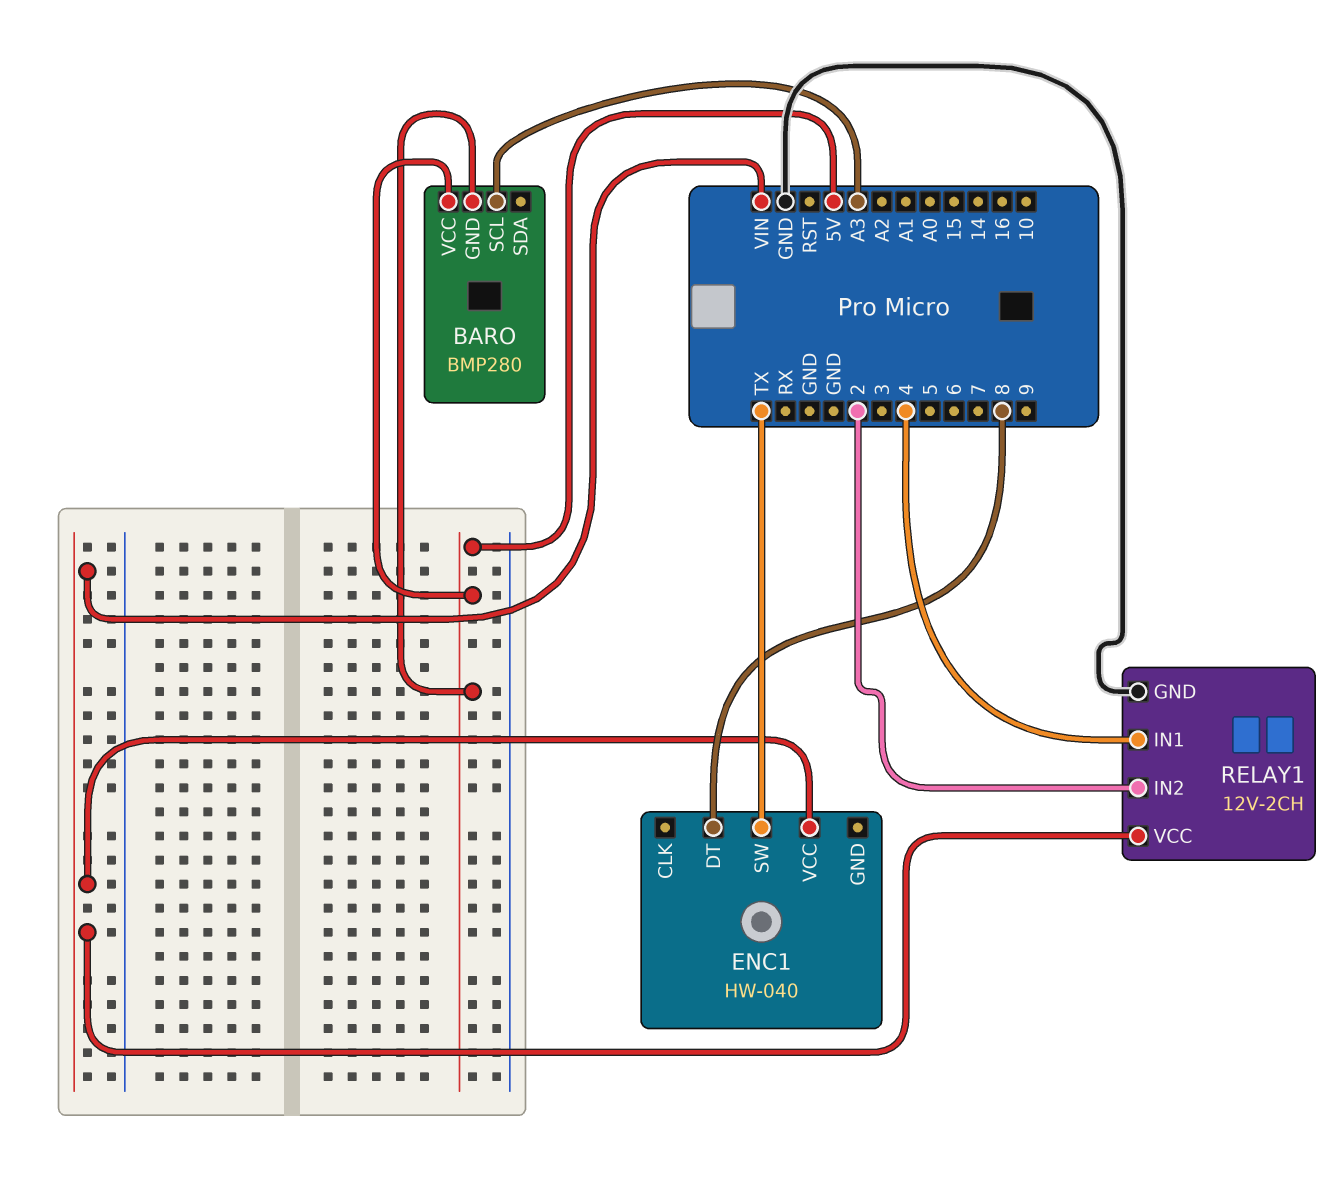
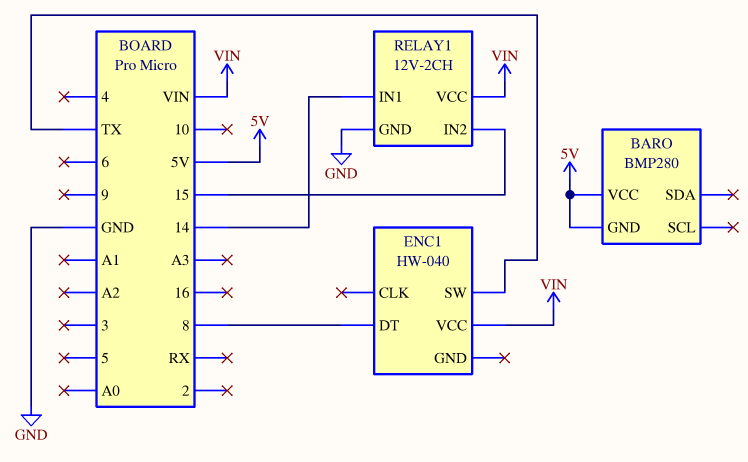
BARO pin SCL: A3 -> none
RELAY1 pin IN1: 4 -> 14
RELAY1 pin IN2: 2 -> 15

